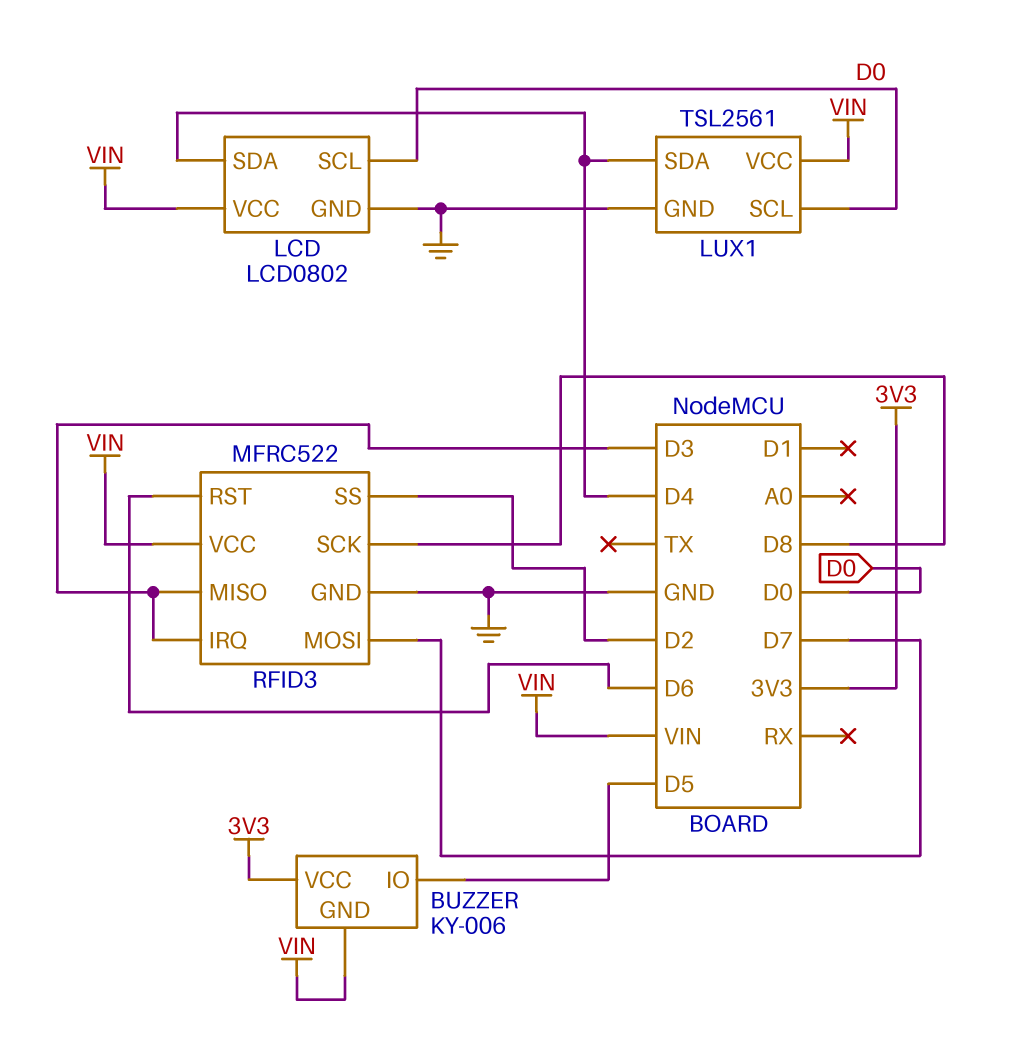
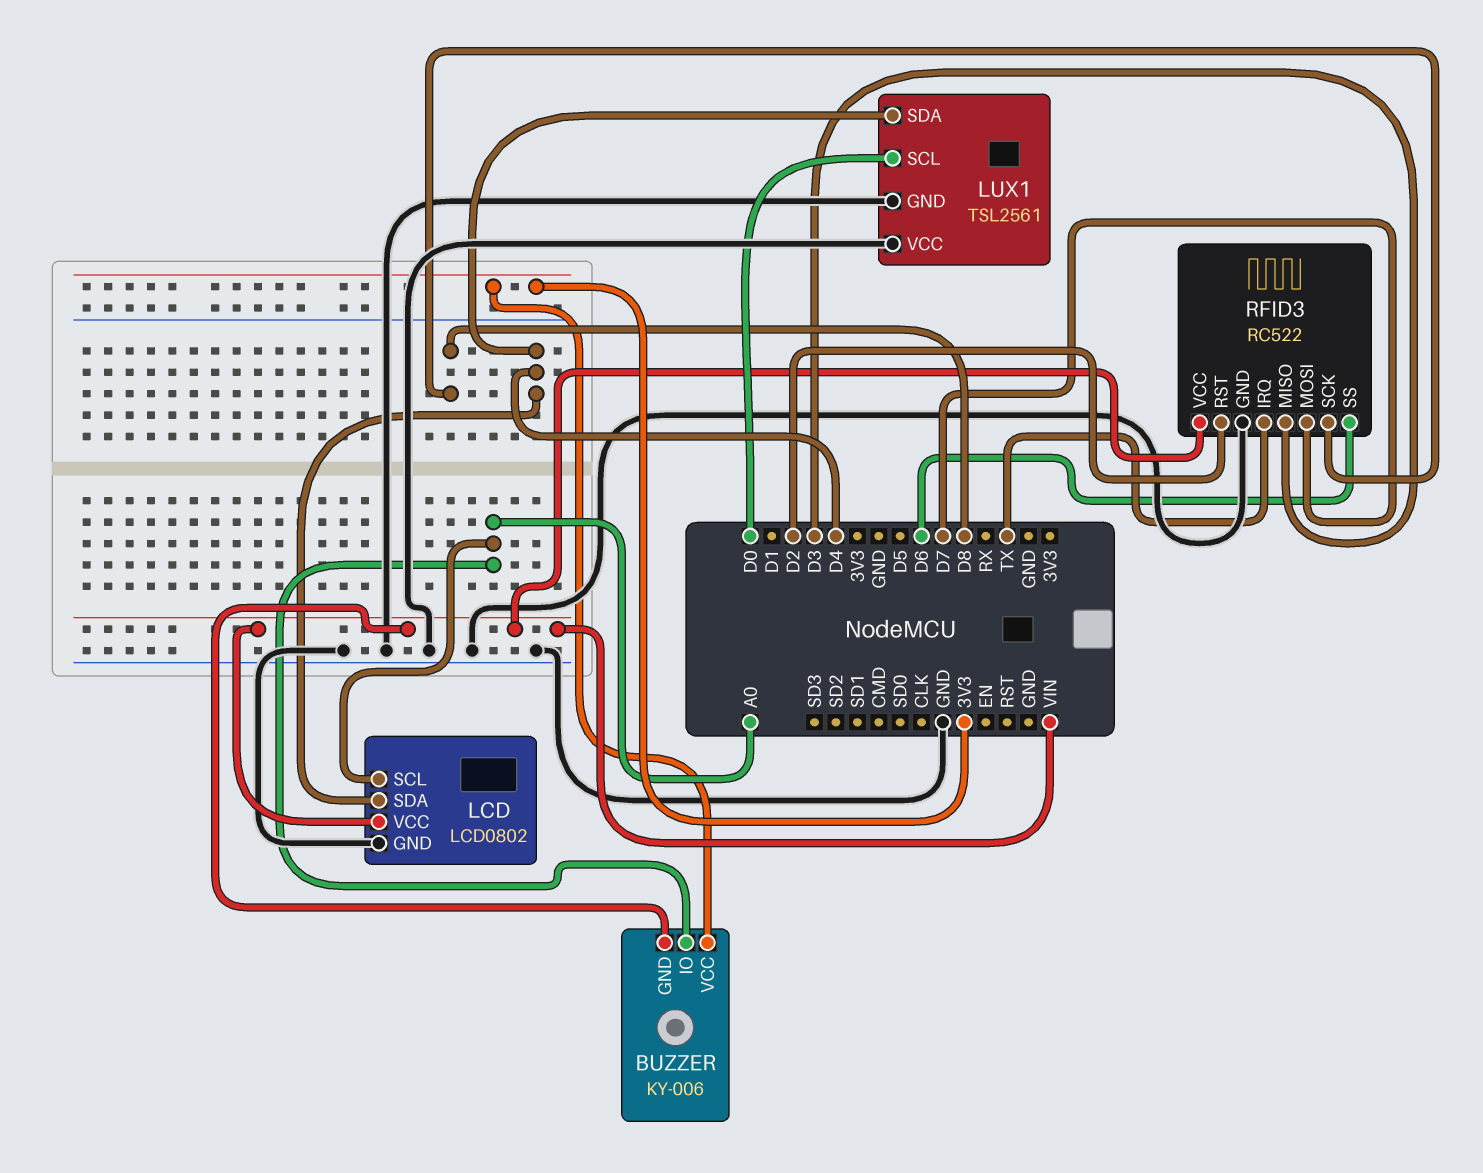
BUZZER pin IO: D5 -> A0
LCD pin SCL: D0 -> A0
LUX1 pin VCC: VIN -> GND
RFID3: MFRC522 -> RC522
RFID3 pin IRQ: D3 -> TX
RFID3 pin RST: D6 -> D2
RFID3 pin SS: D2 -> D6

